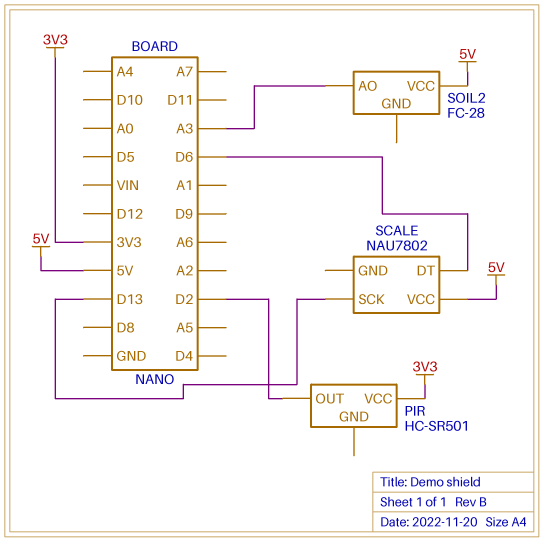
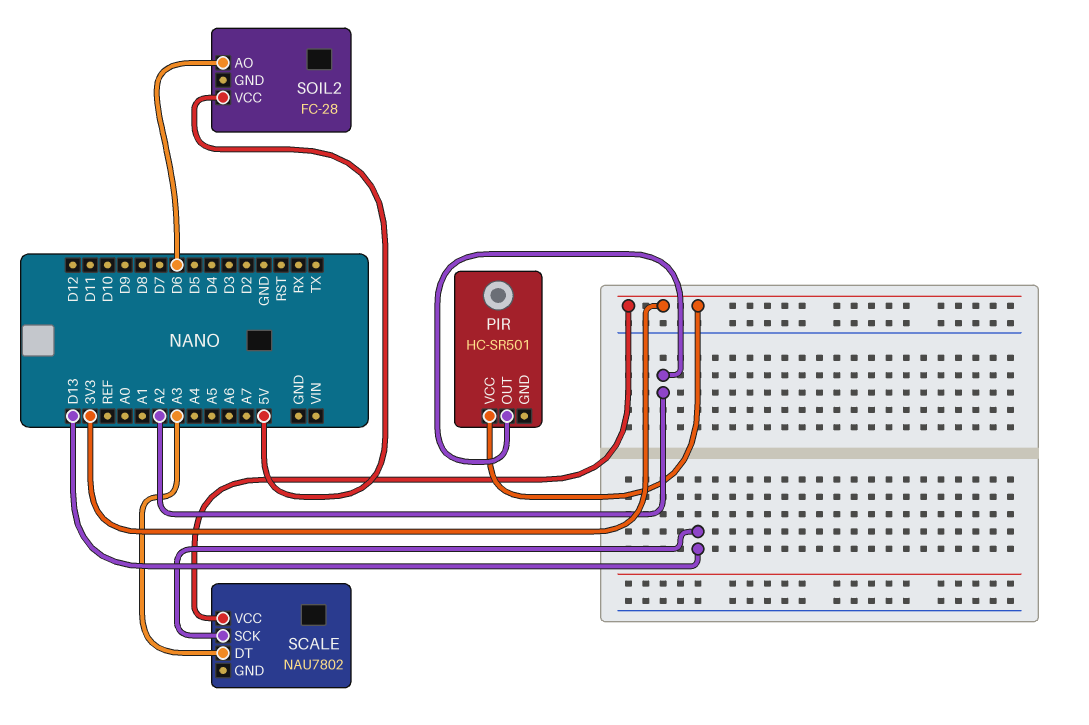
PIR pin OUT: D2 -> A2
SCALE pin DT: D6 -> A3
SCALE pin VCC: 5V -> 3V3
SOIL2 pin AO: A3 -> D6

